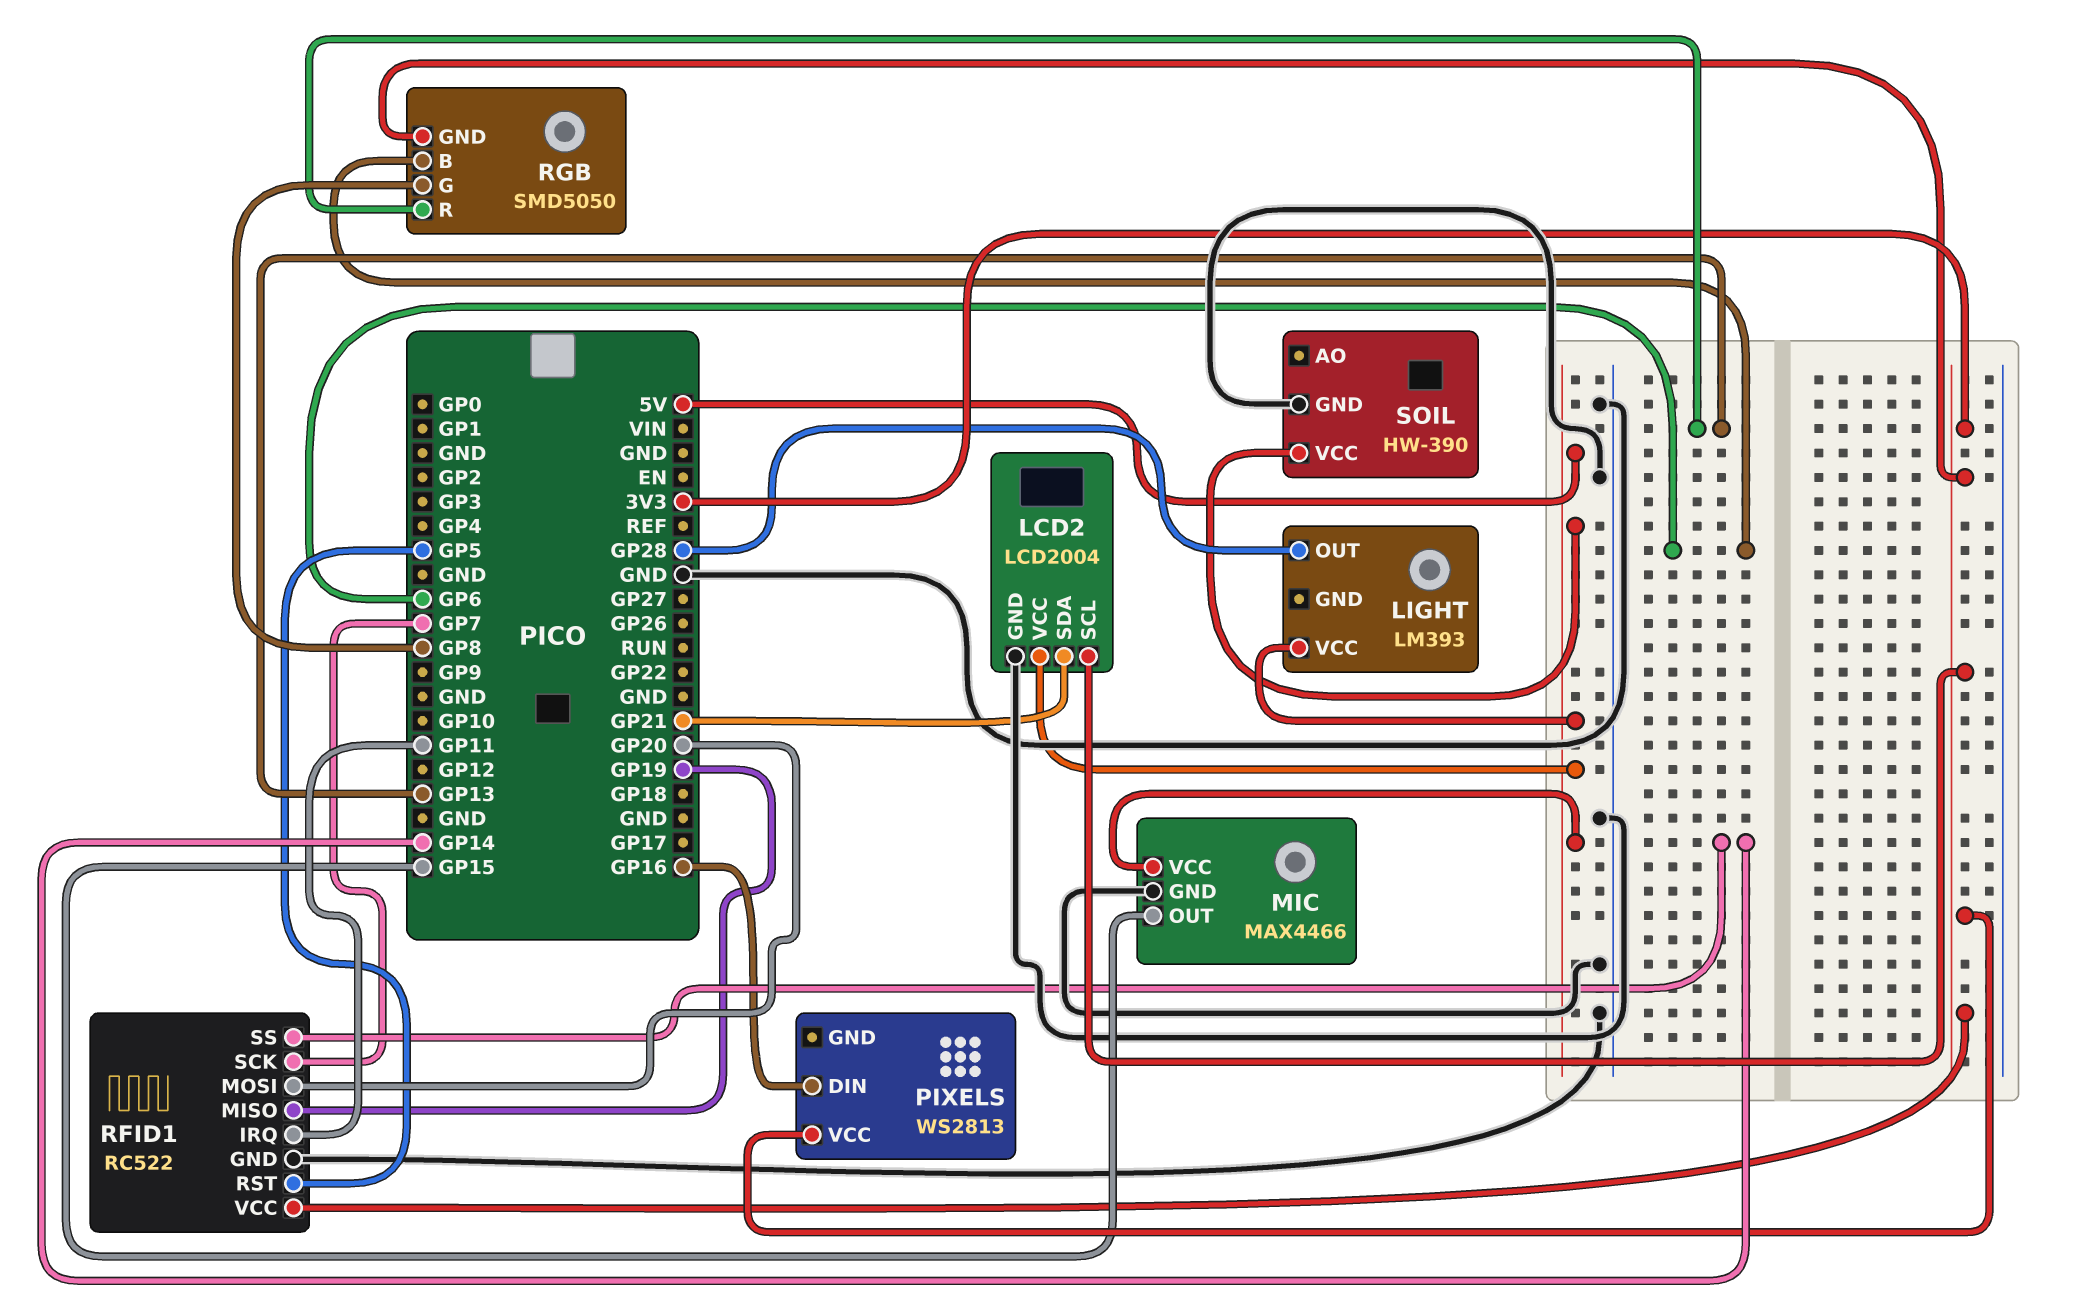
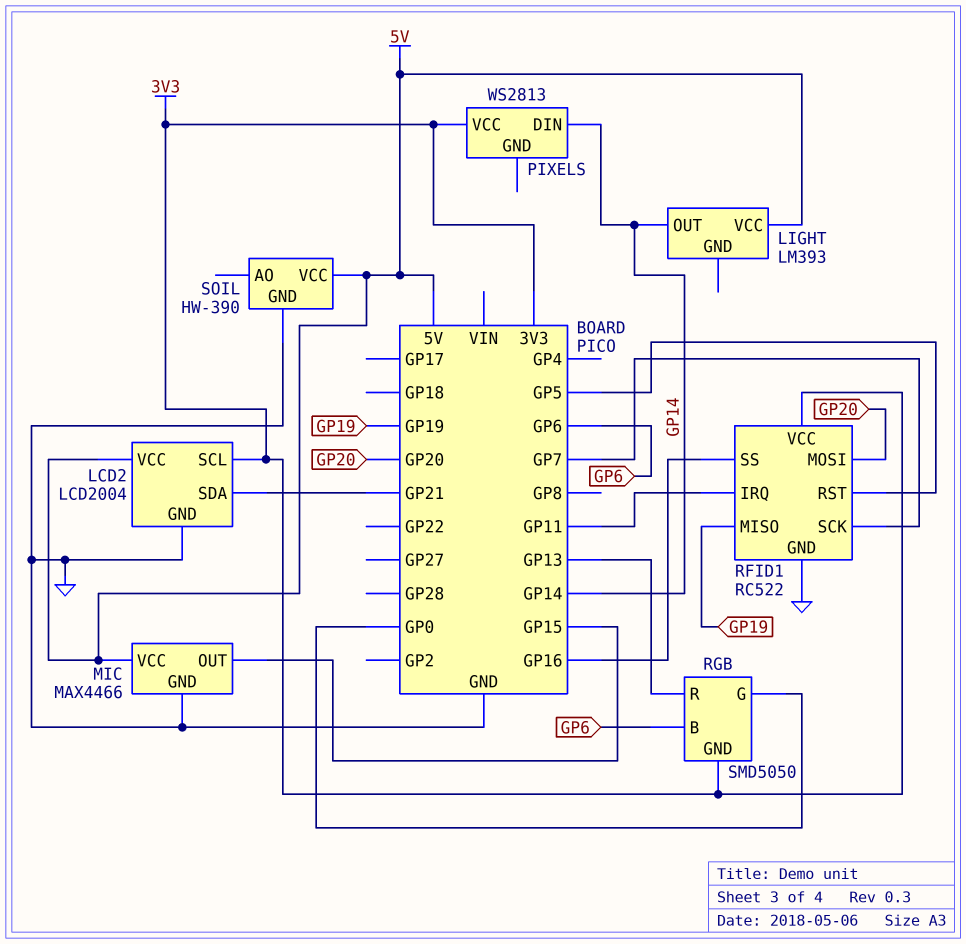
LIGHT pin OUT: GP28 -> GP14
PIXELS pin DIN: GP16 -> GP14
RFID1 pin SS: GP14 -> GP16
RGB pin G: GP8 -> GP0

